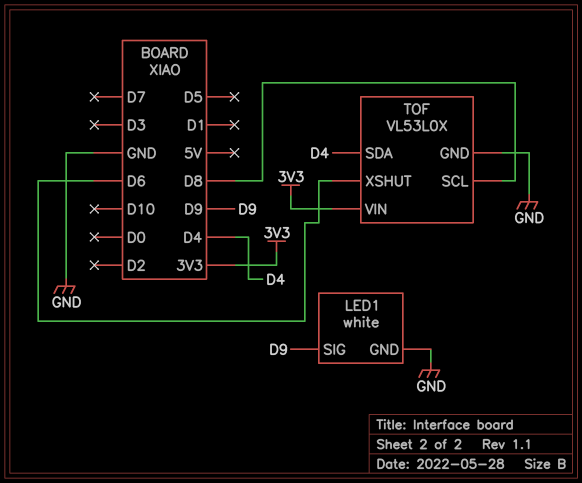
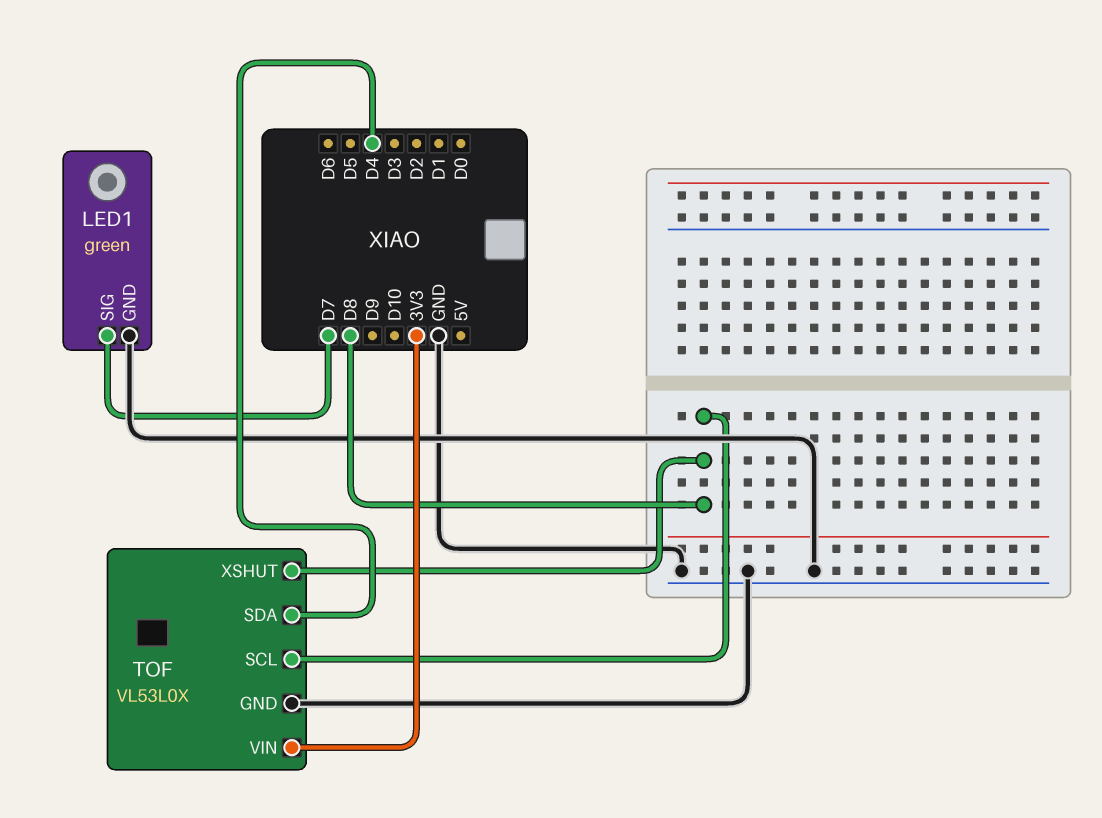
LED1: white -> green
LED1 pin SIG: D9 -> D7
TOF pin XSHUT: D6 -> D8

